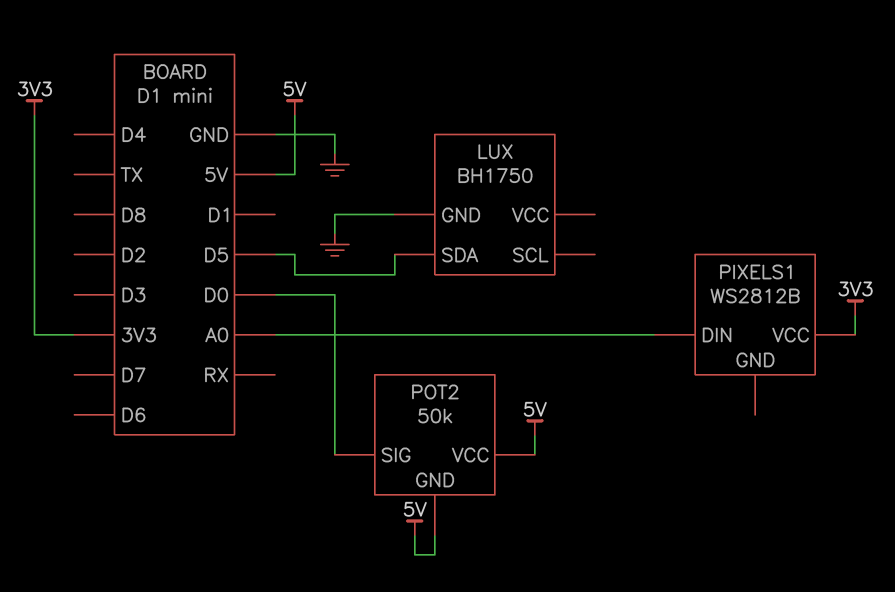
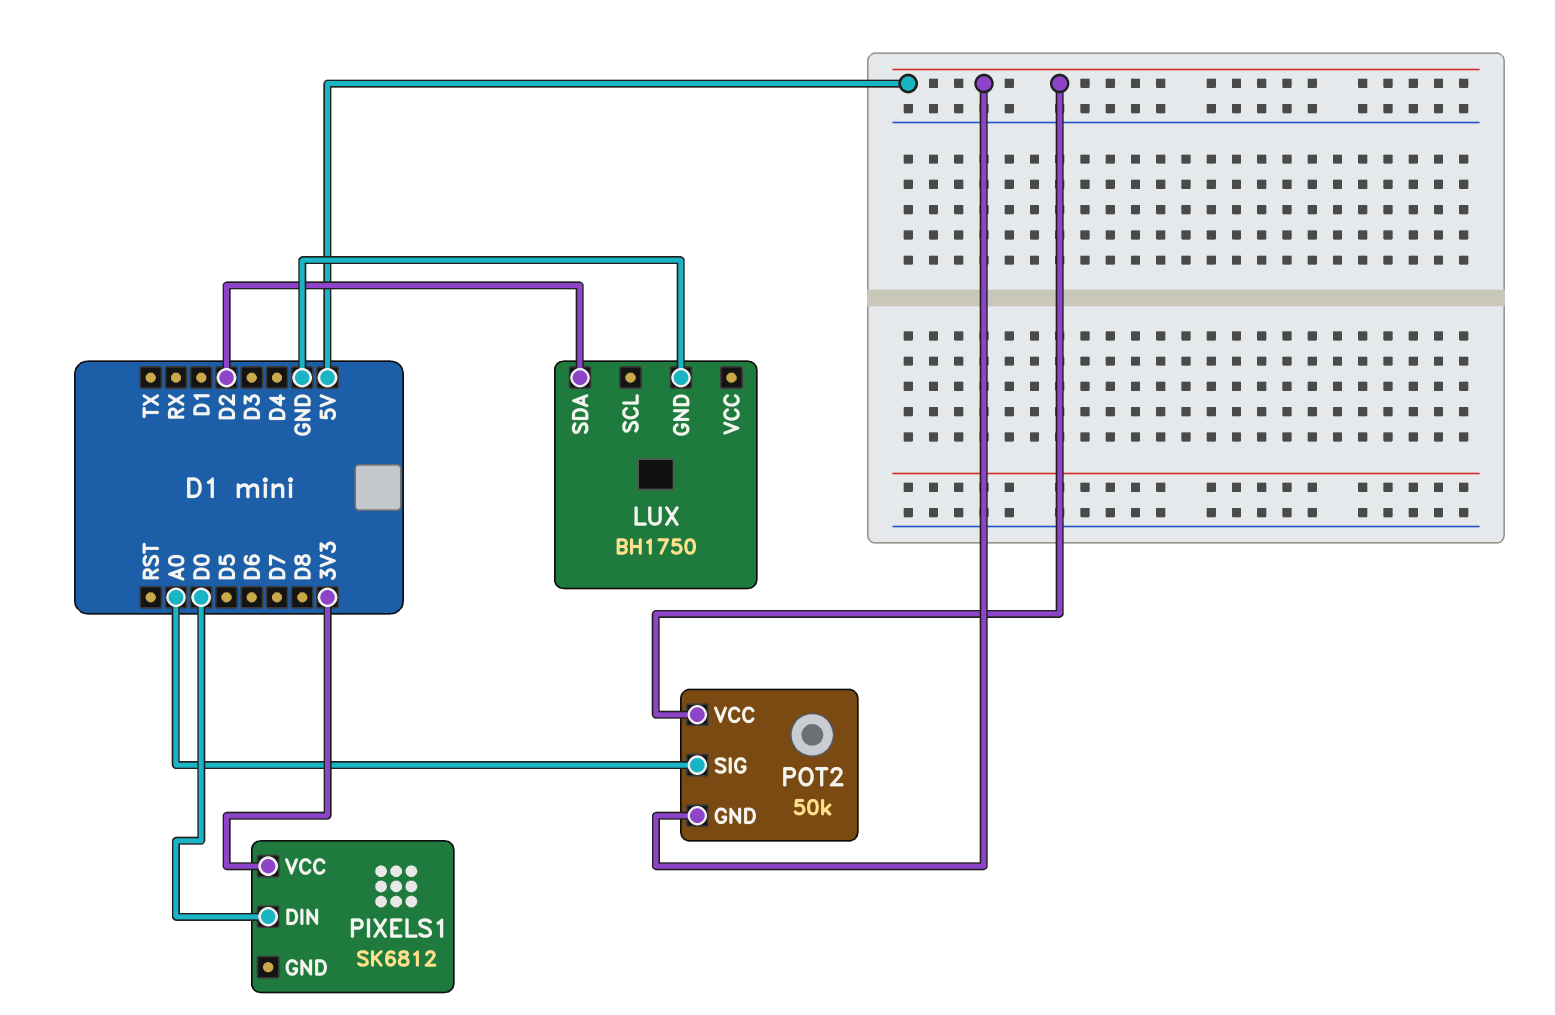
LUX pin SDA: D5 -> D2
PIXELS1: WS2812B -> SK6812
PIXELS1 pin DIN: A0 -> D0
POT2 pin SIG: D0 -> A0

